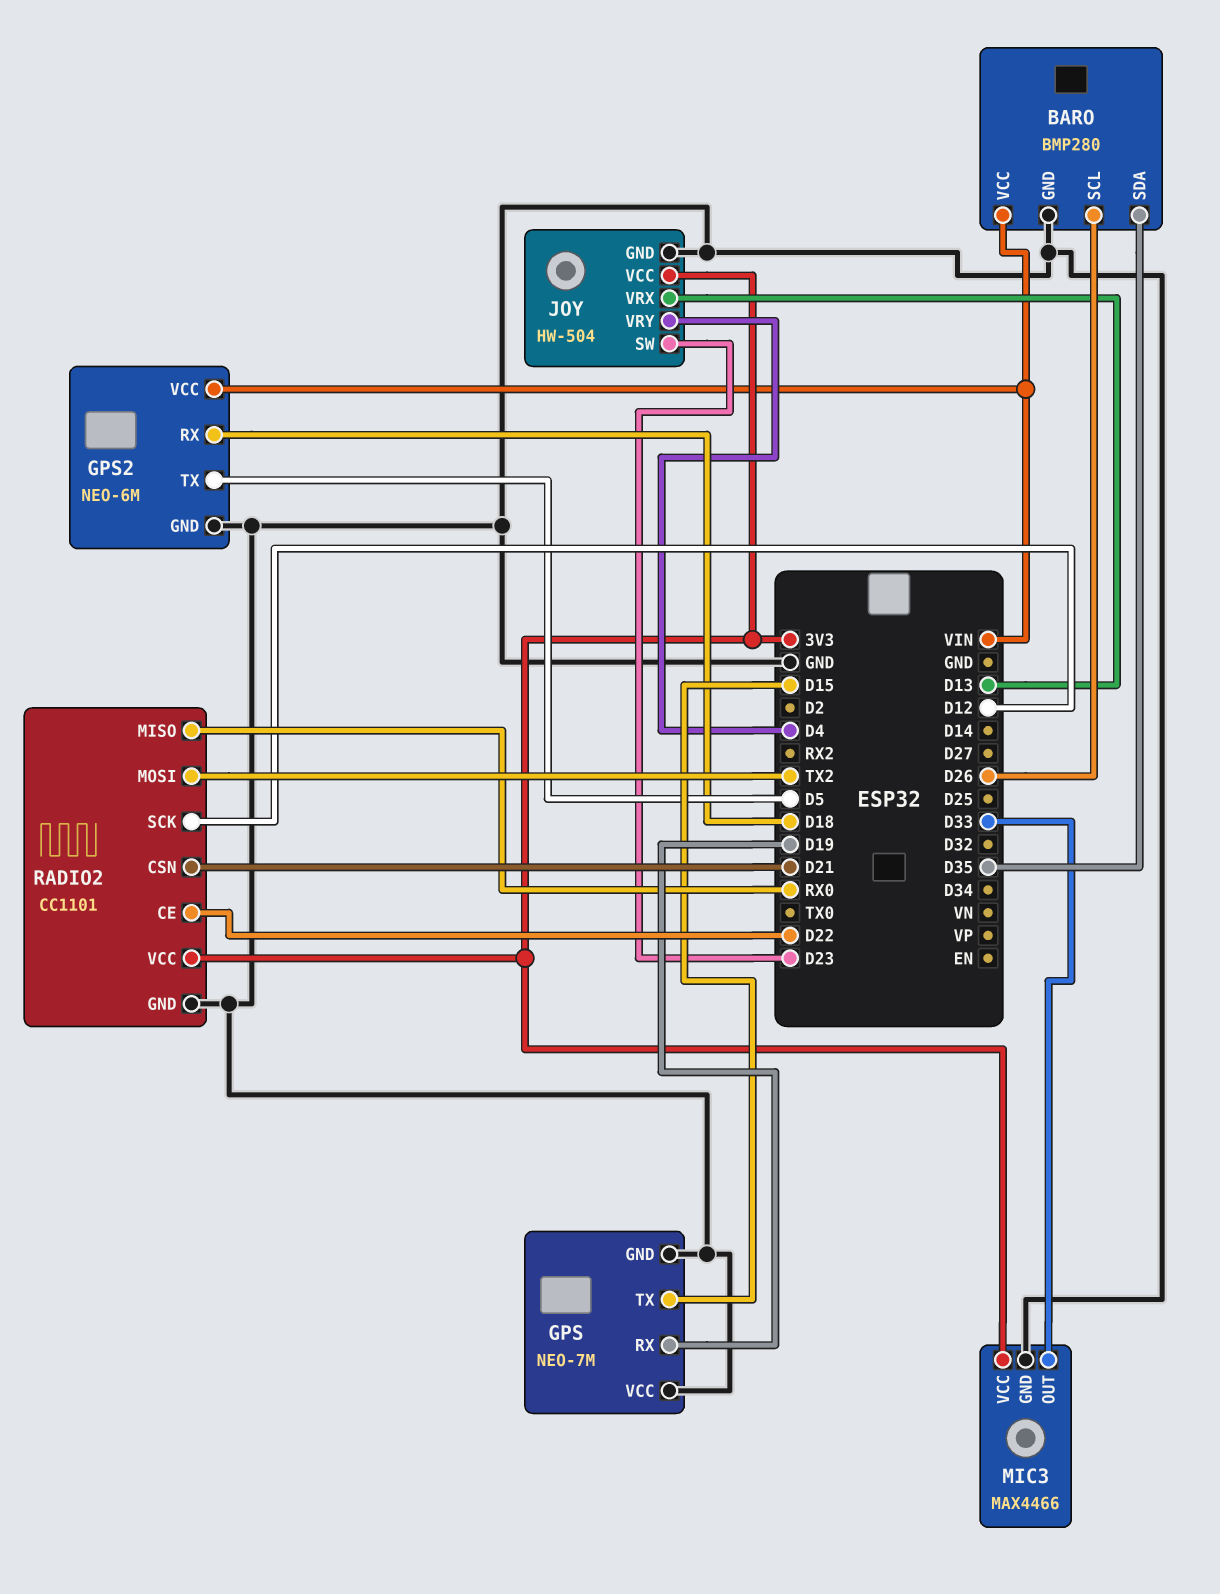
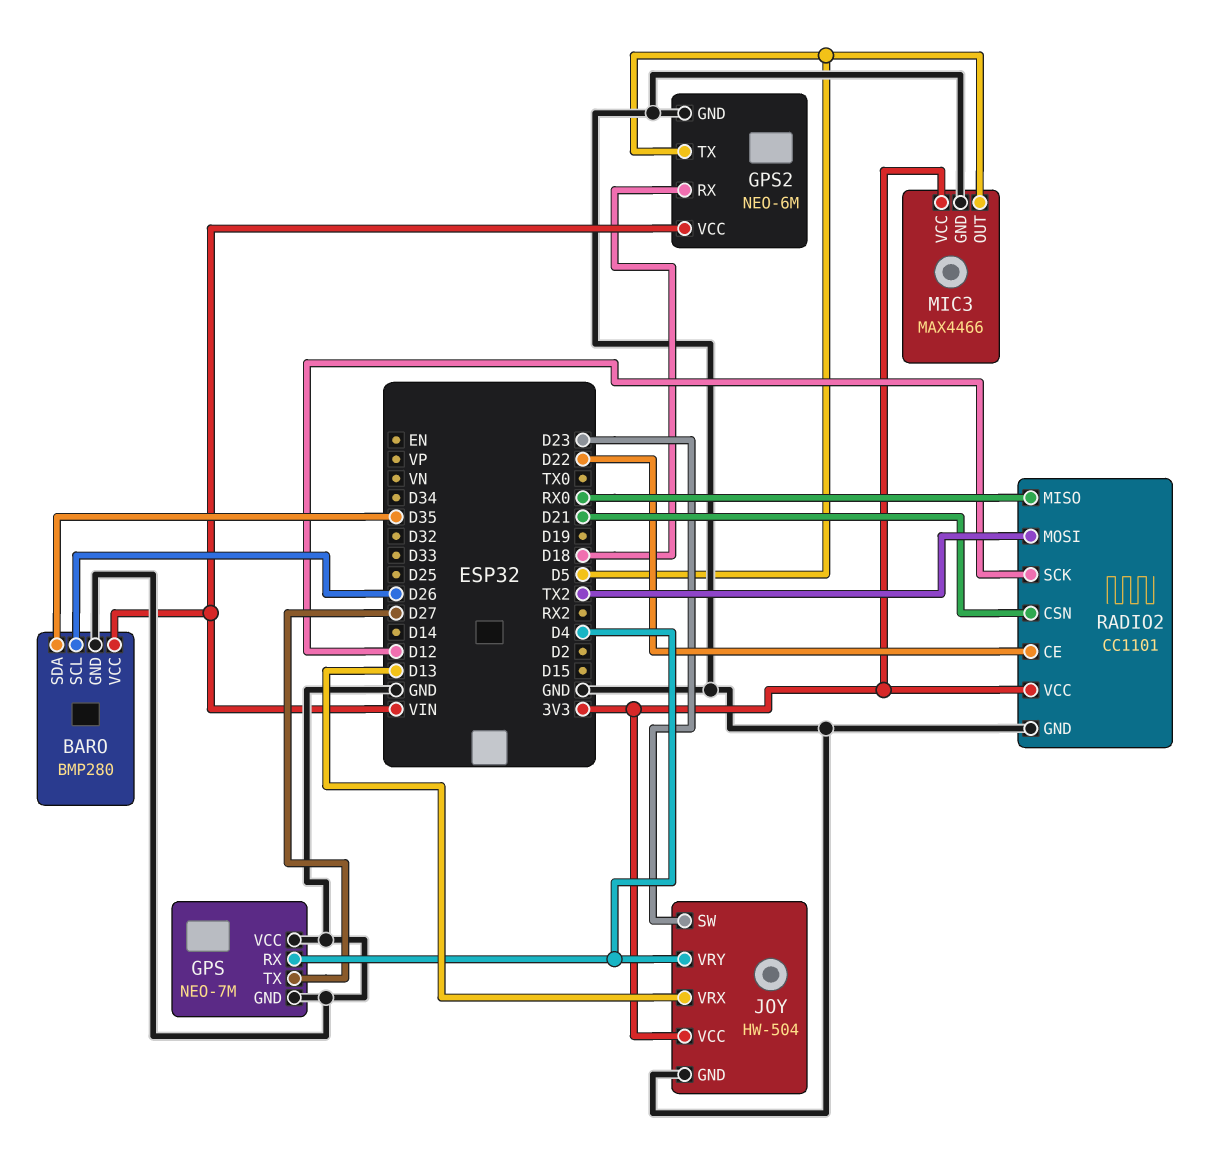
GPS pin RX: D19 -> D4
GPS pin TX: D15 -> D27
MIC3 pin OUT: D33 -> D5

